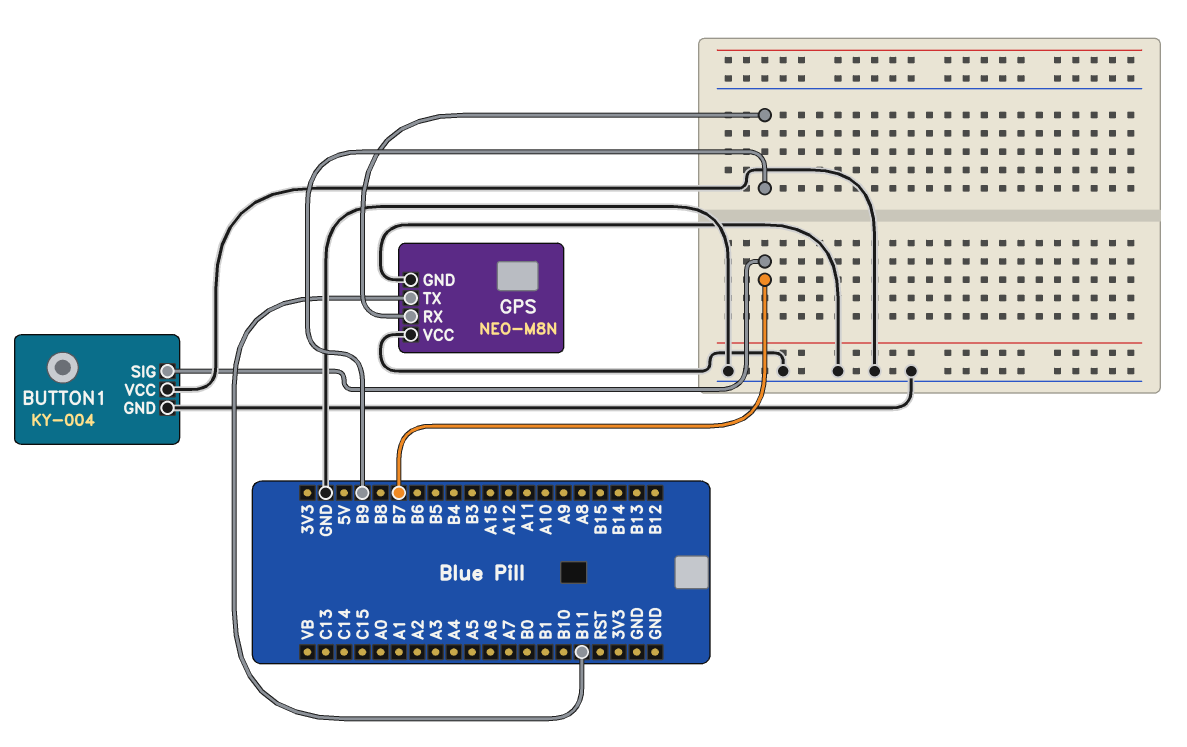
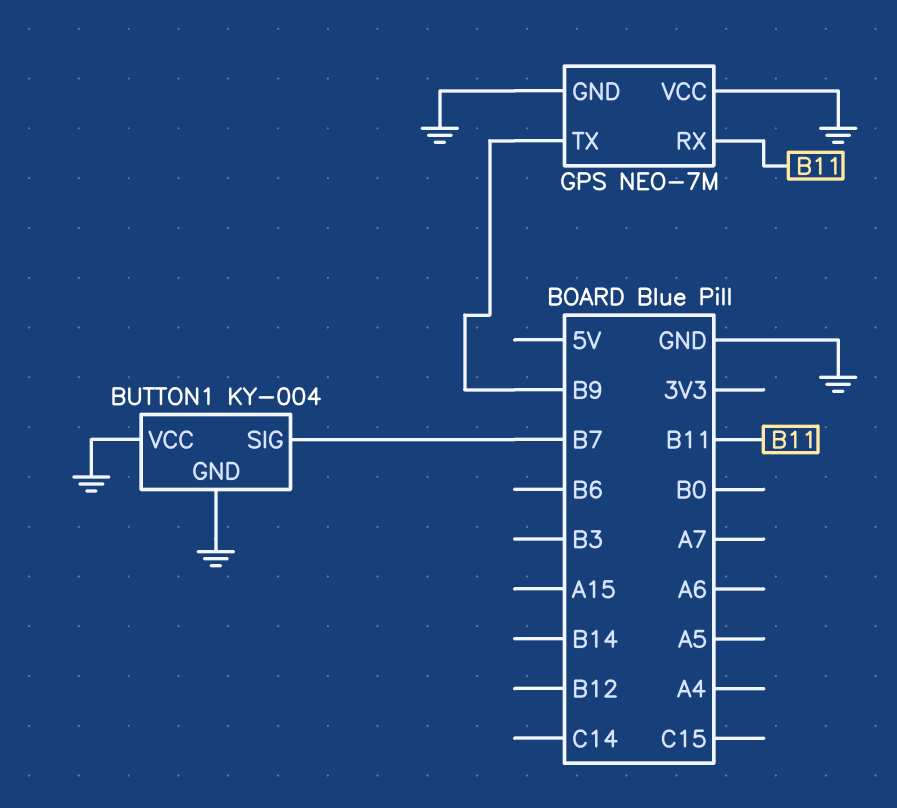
GPS: NEO-M8N -> NEO-7M
GPS pin RX: B9 -> B11
GPS pin TX: B11 -> B9

